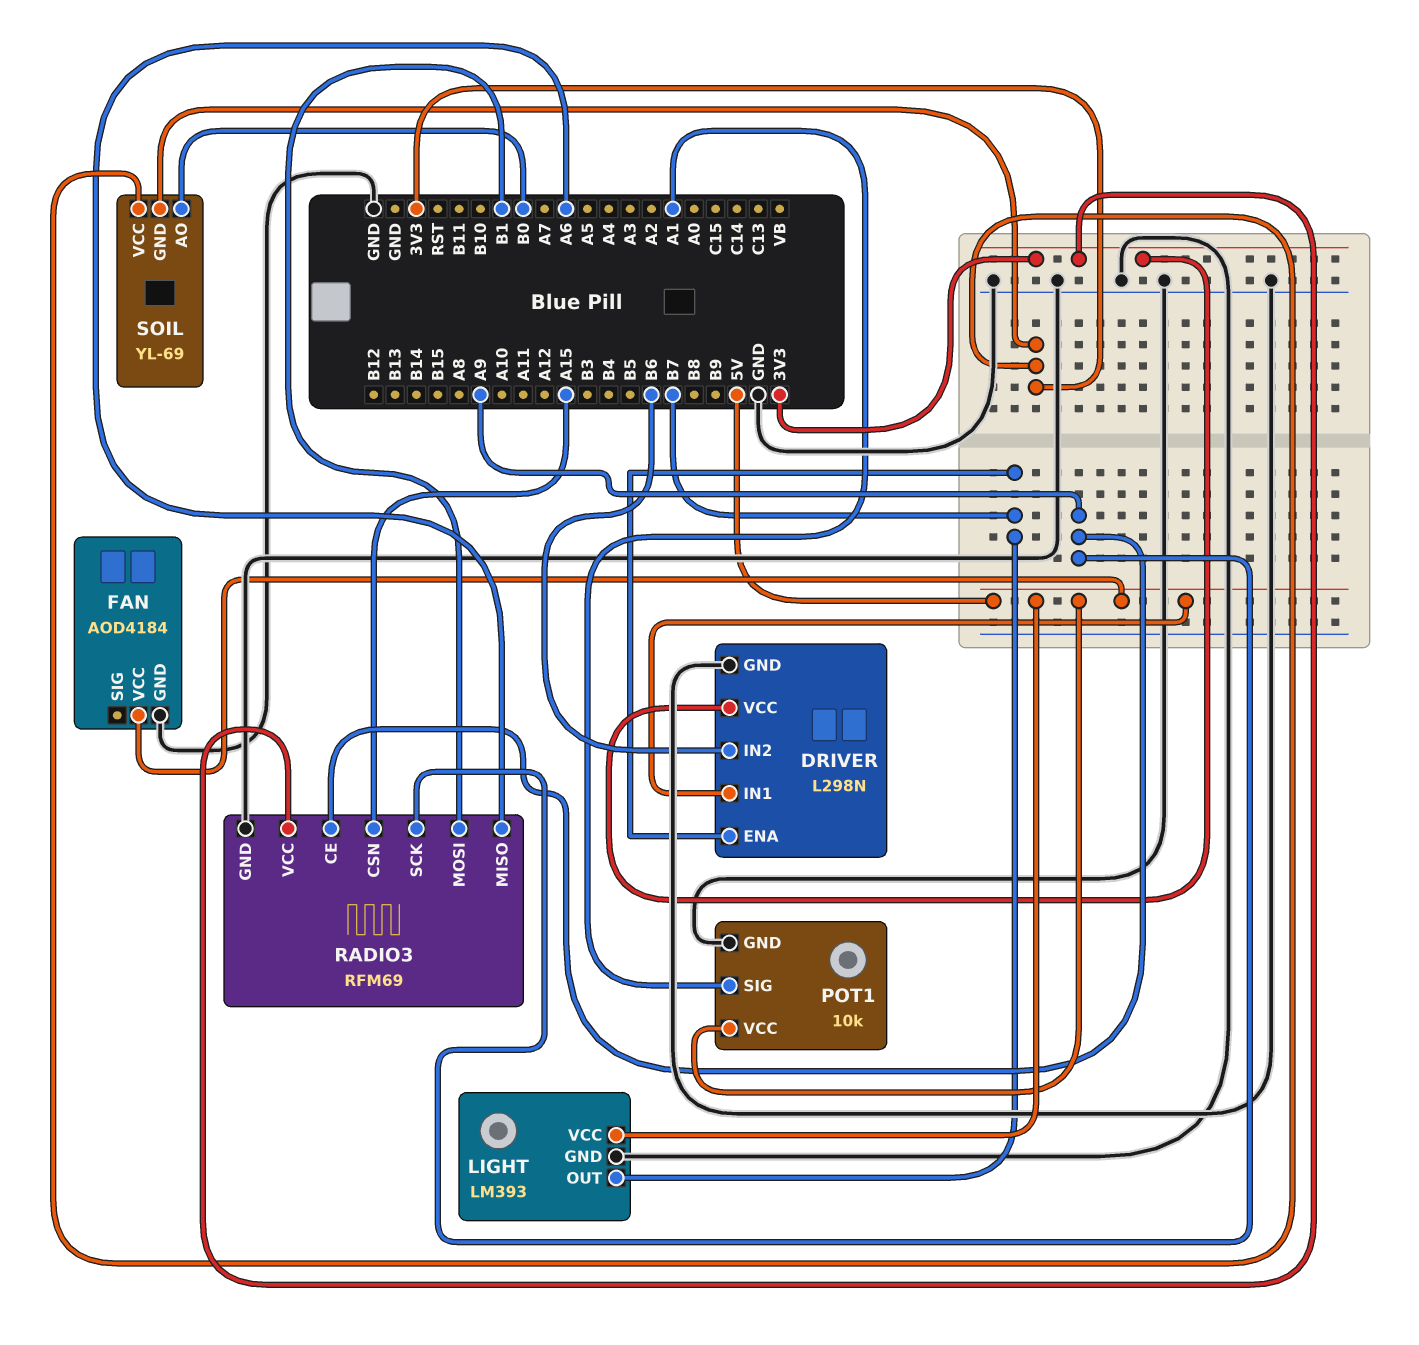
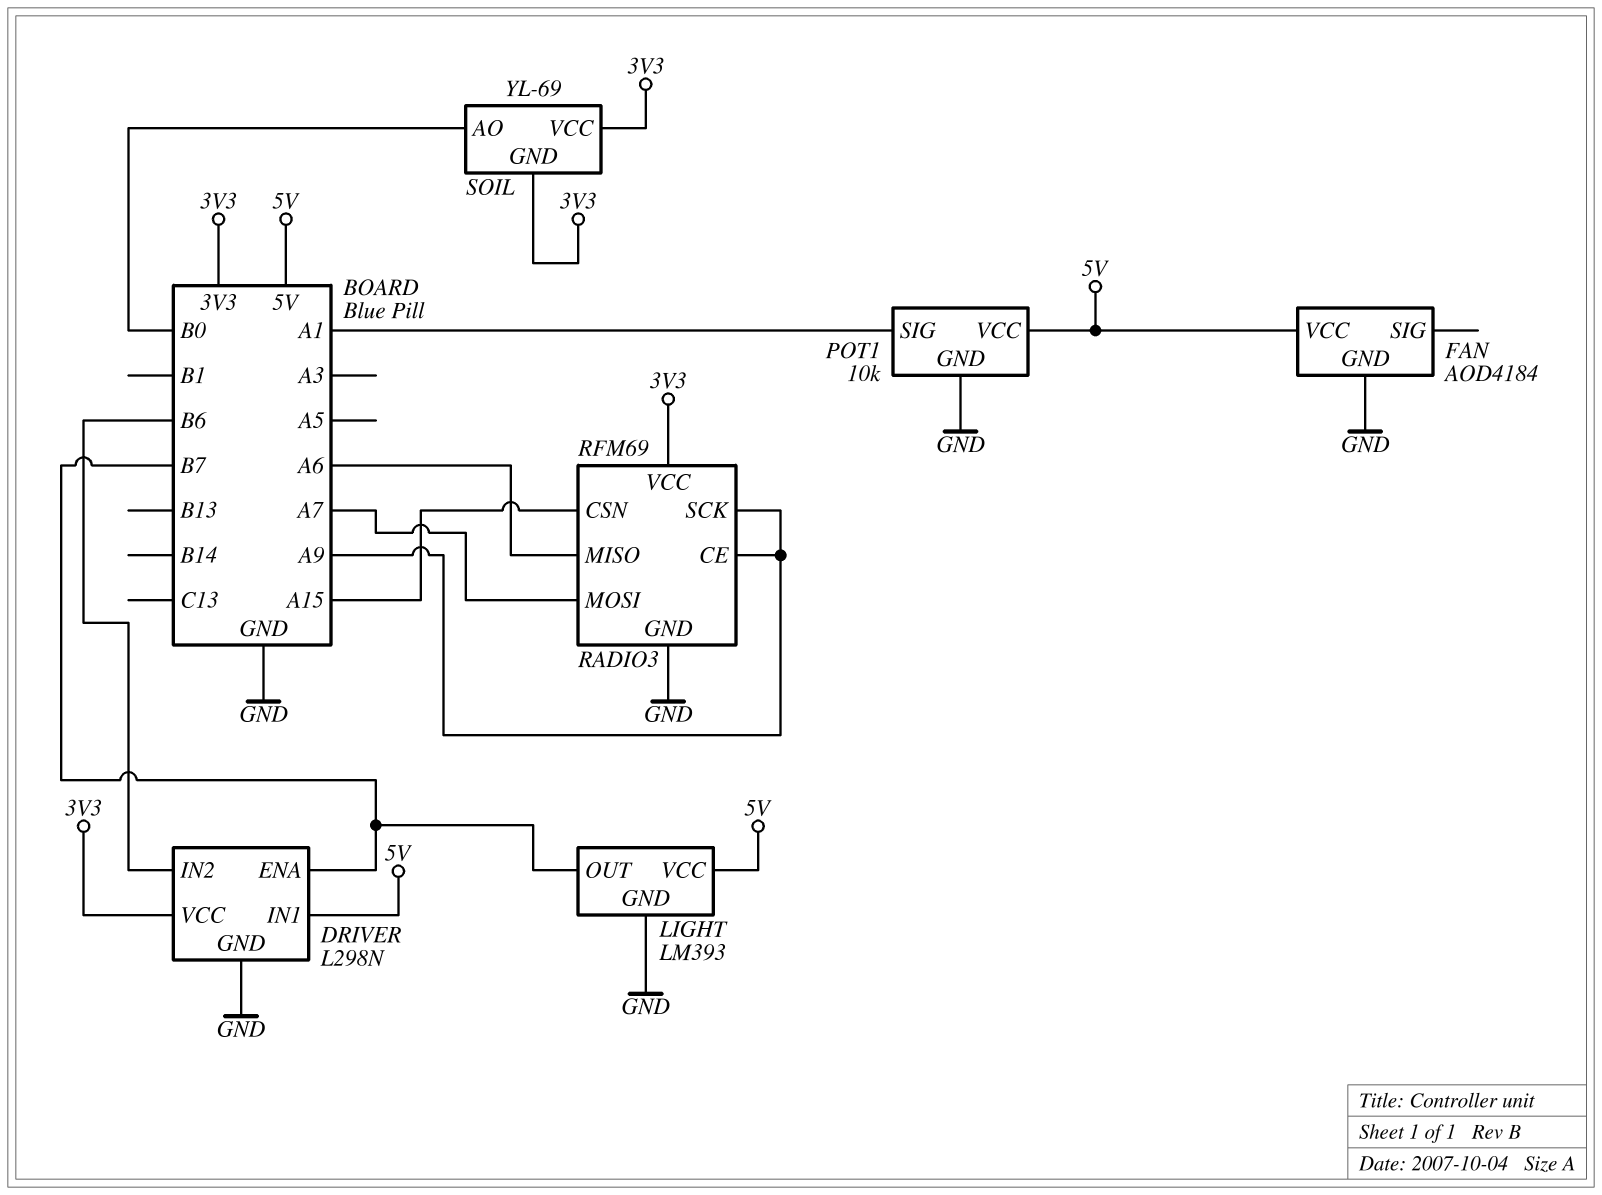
RADIO3 pin MOSI: B1 -> A7

